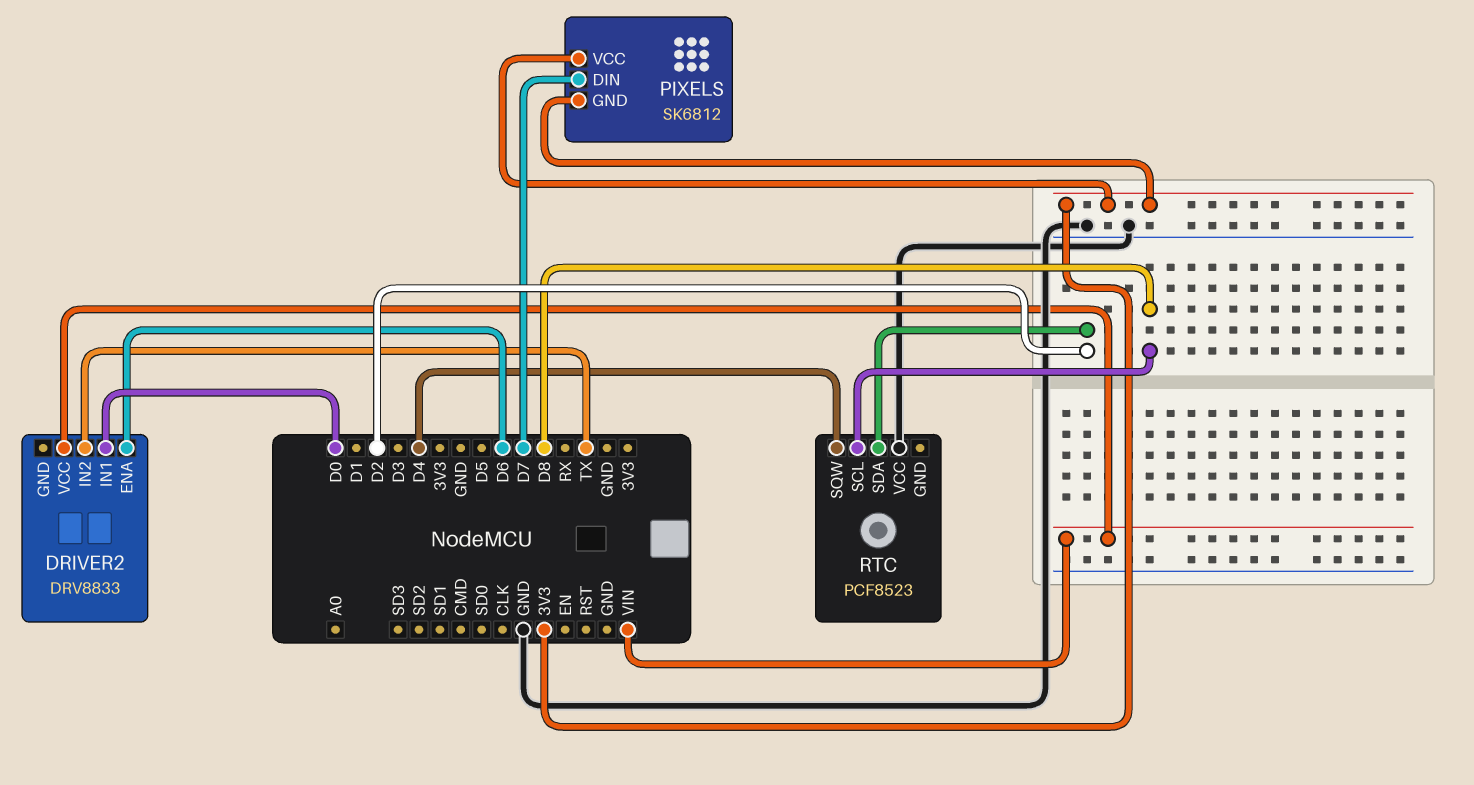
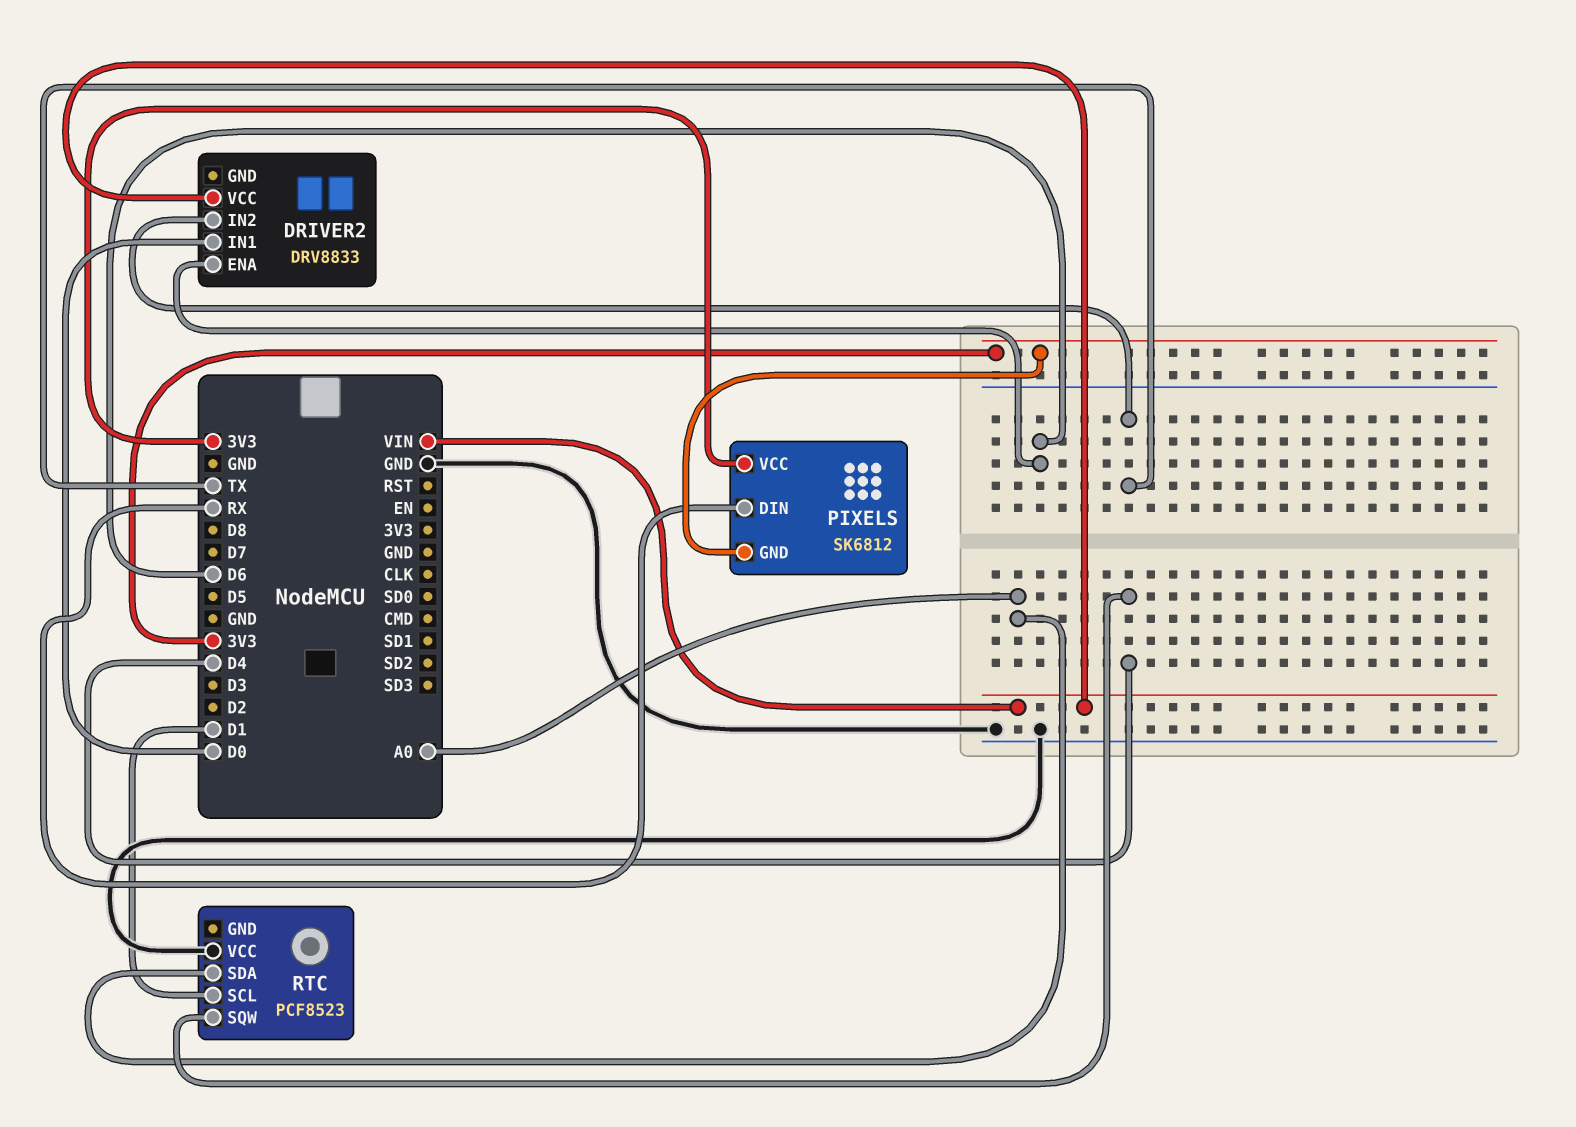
PIXELS pin DIN: D7 -> RX
RTC pin SCL: D8 -> D1
RTC pin SDA: D2 -> A0

